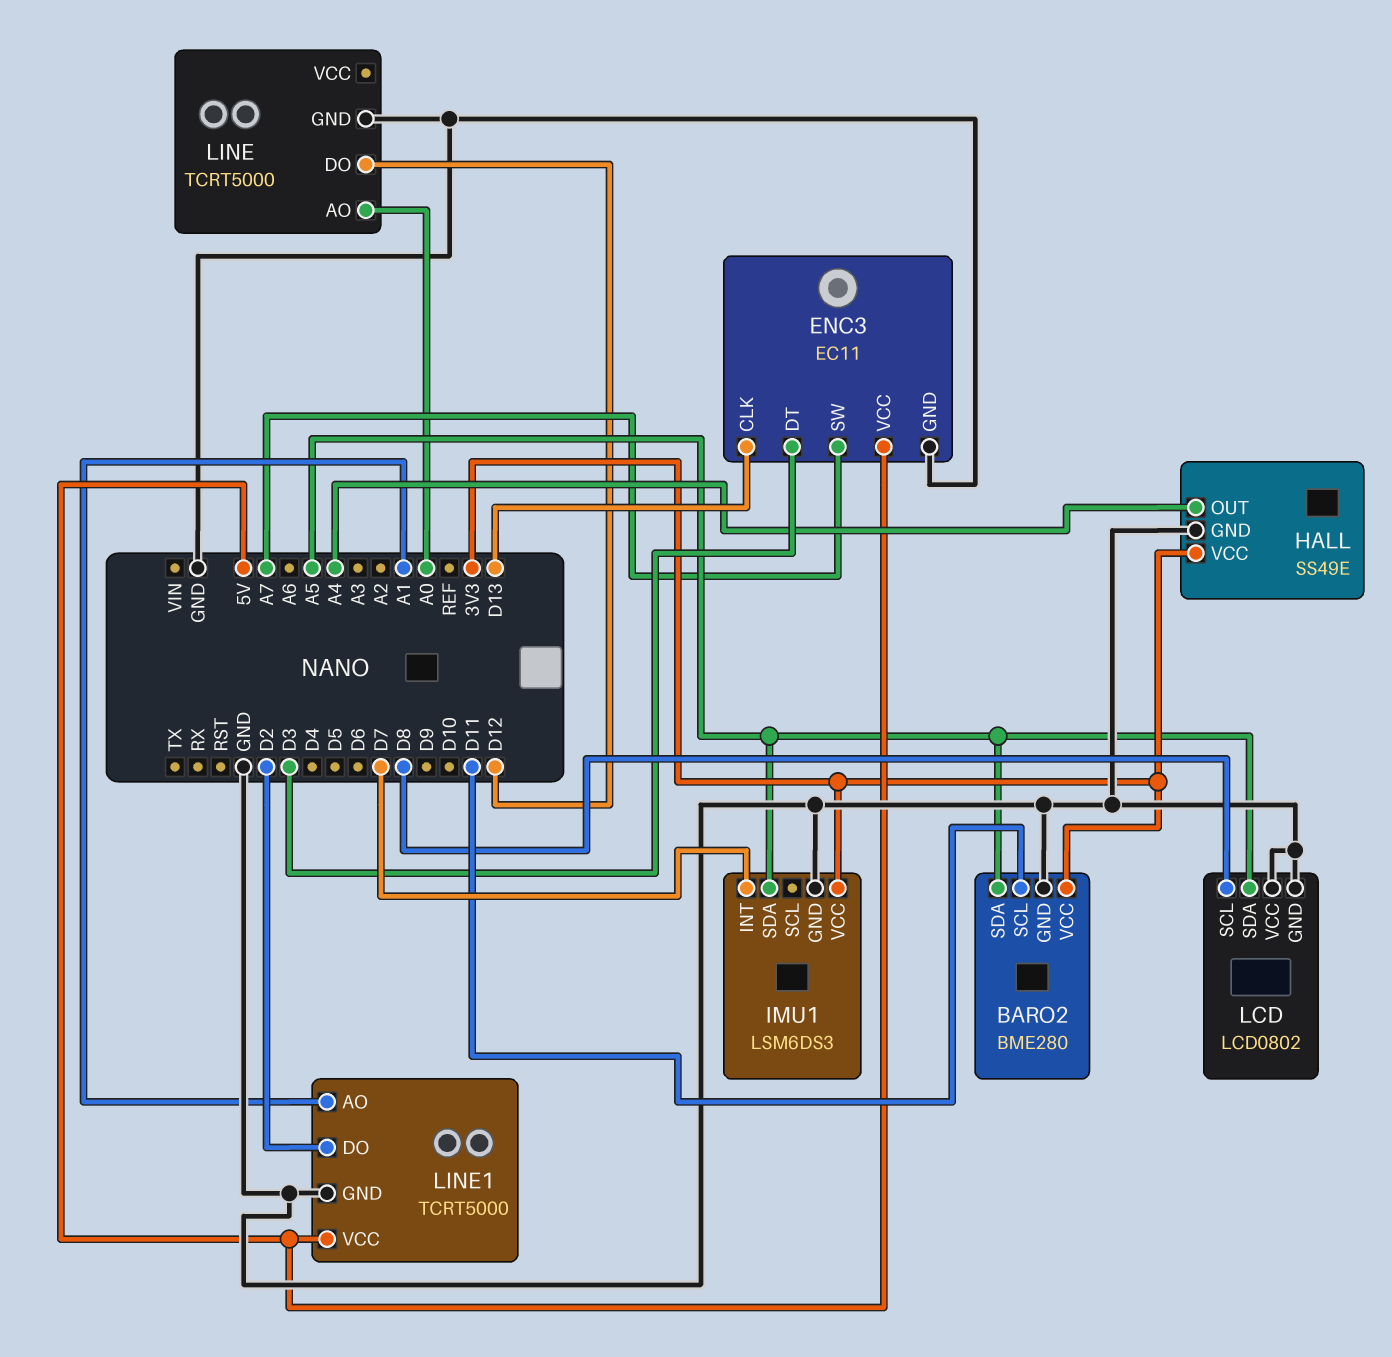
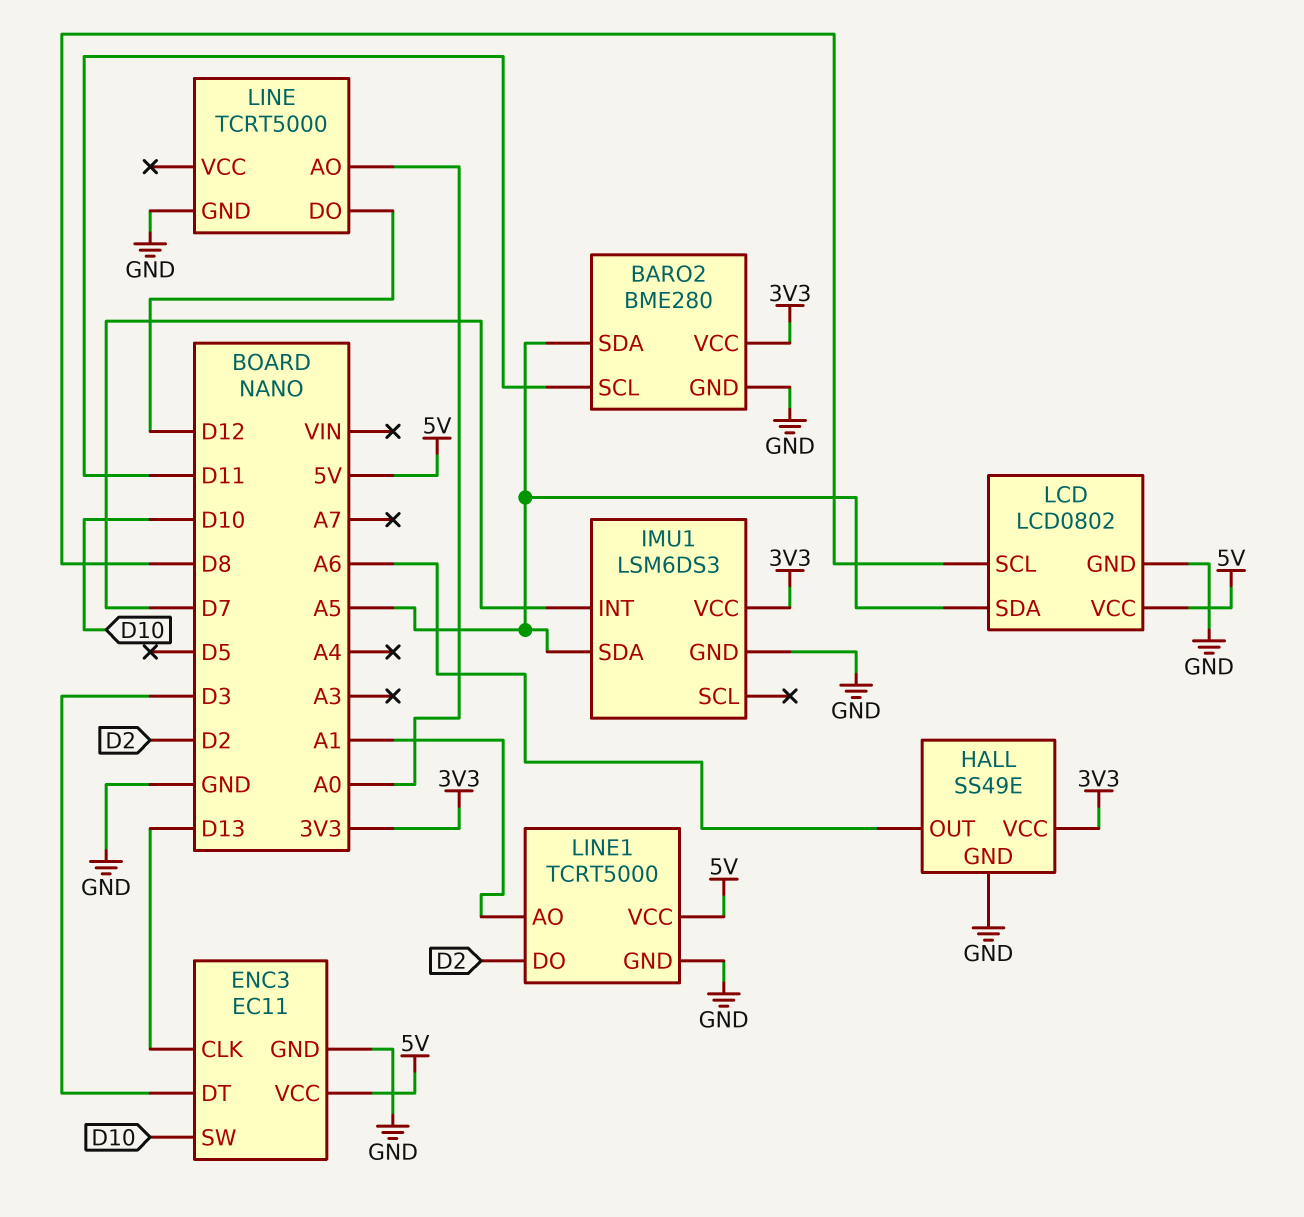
ENC3 pin SW: A7 -> D10
HALL pin OUT: A4 -> A6
LCD pin VCC: GND -> 5V

